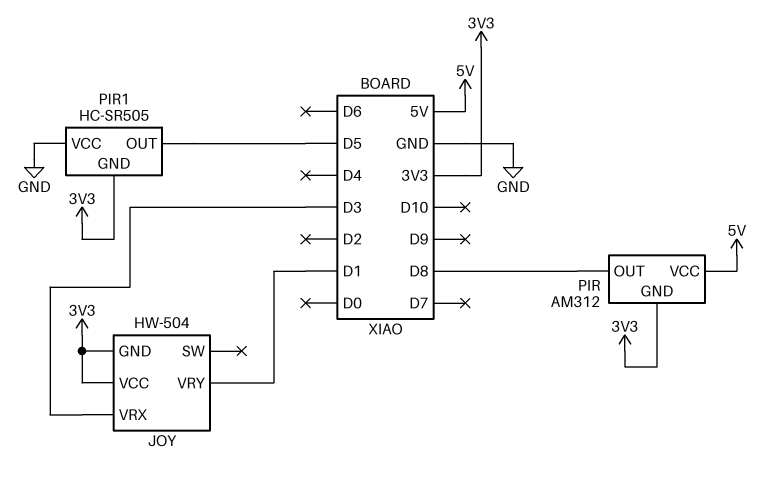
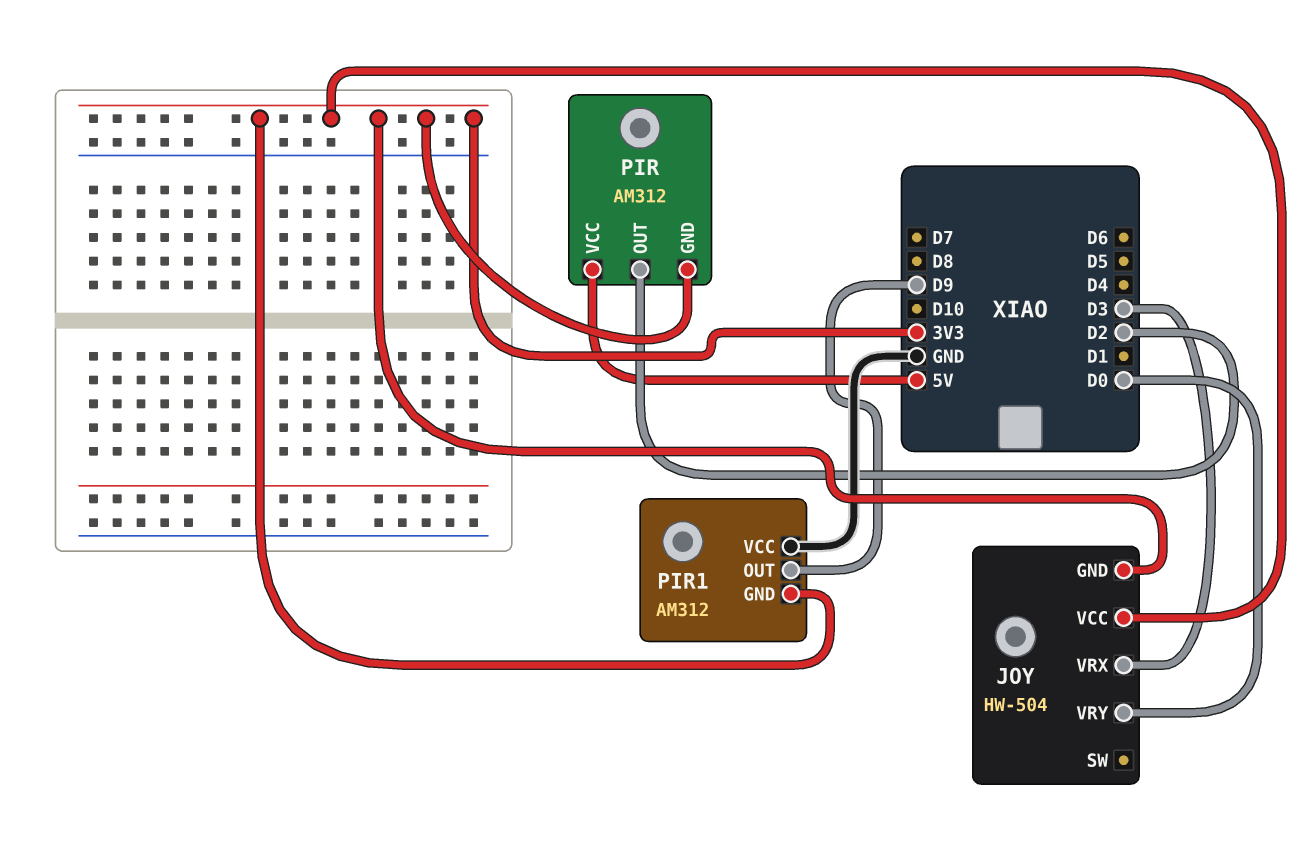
JOY pin VRY: D1 -> D0
PIR pin OUT: D8 -> D2
PIR1: HC-SR505 -> AM312
PIR1 pin OUT: D5 -> D9

